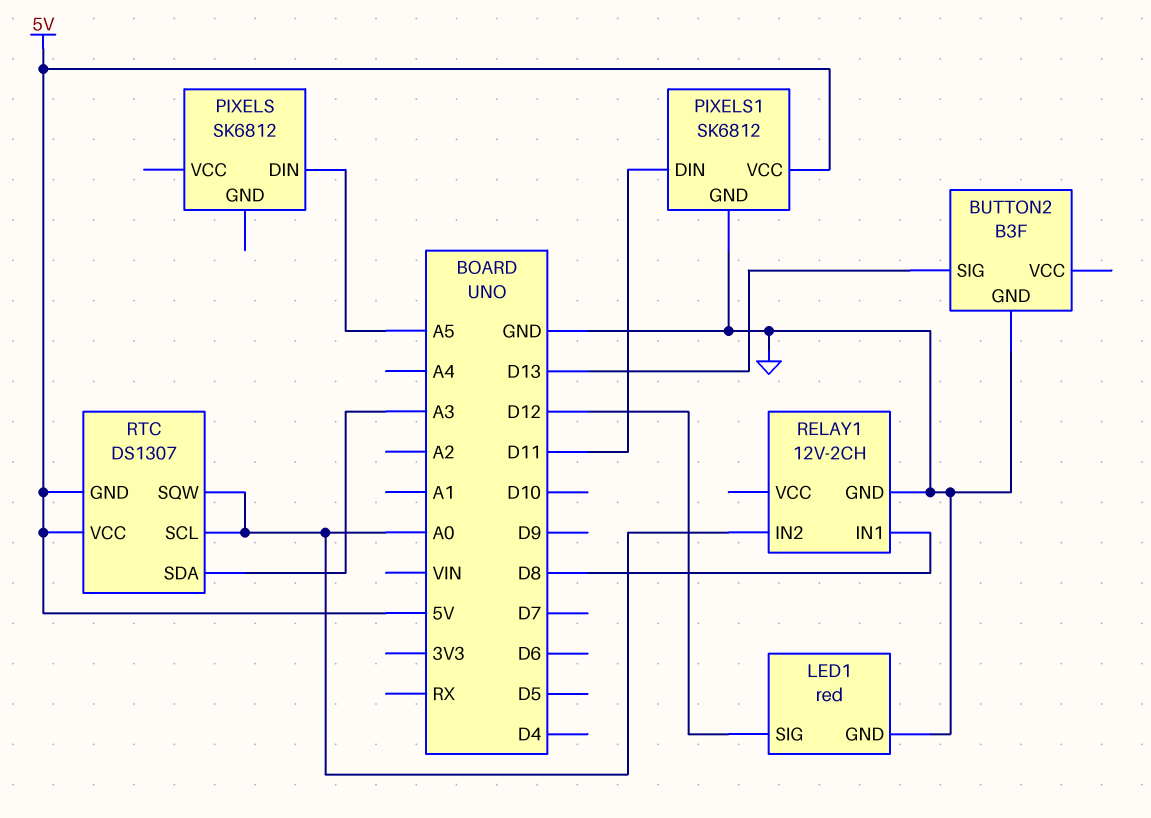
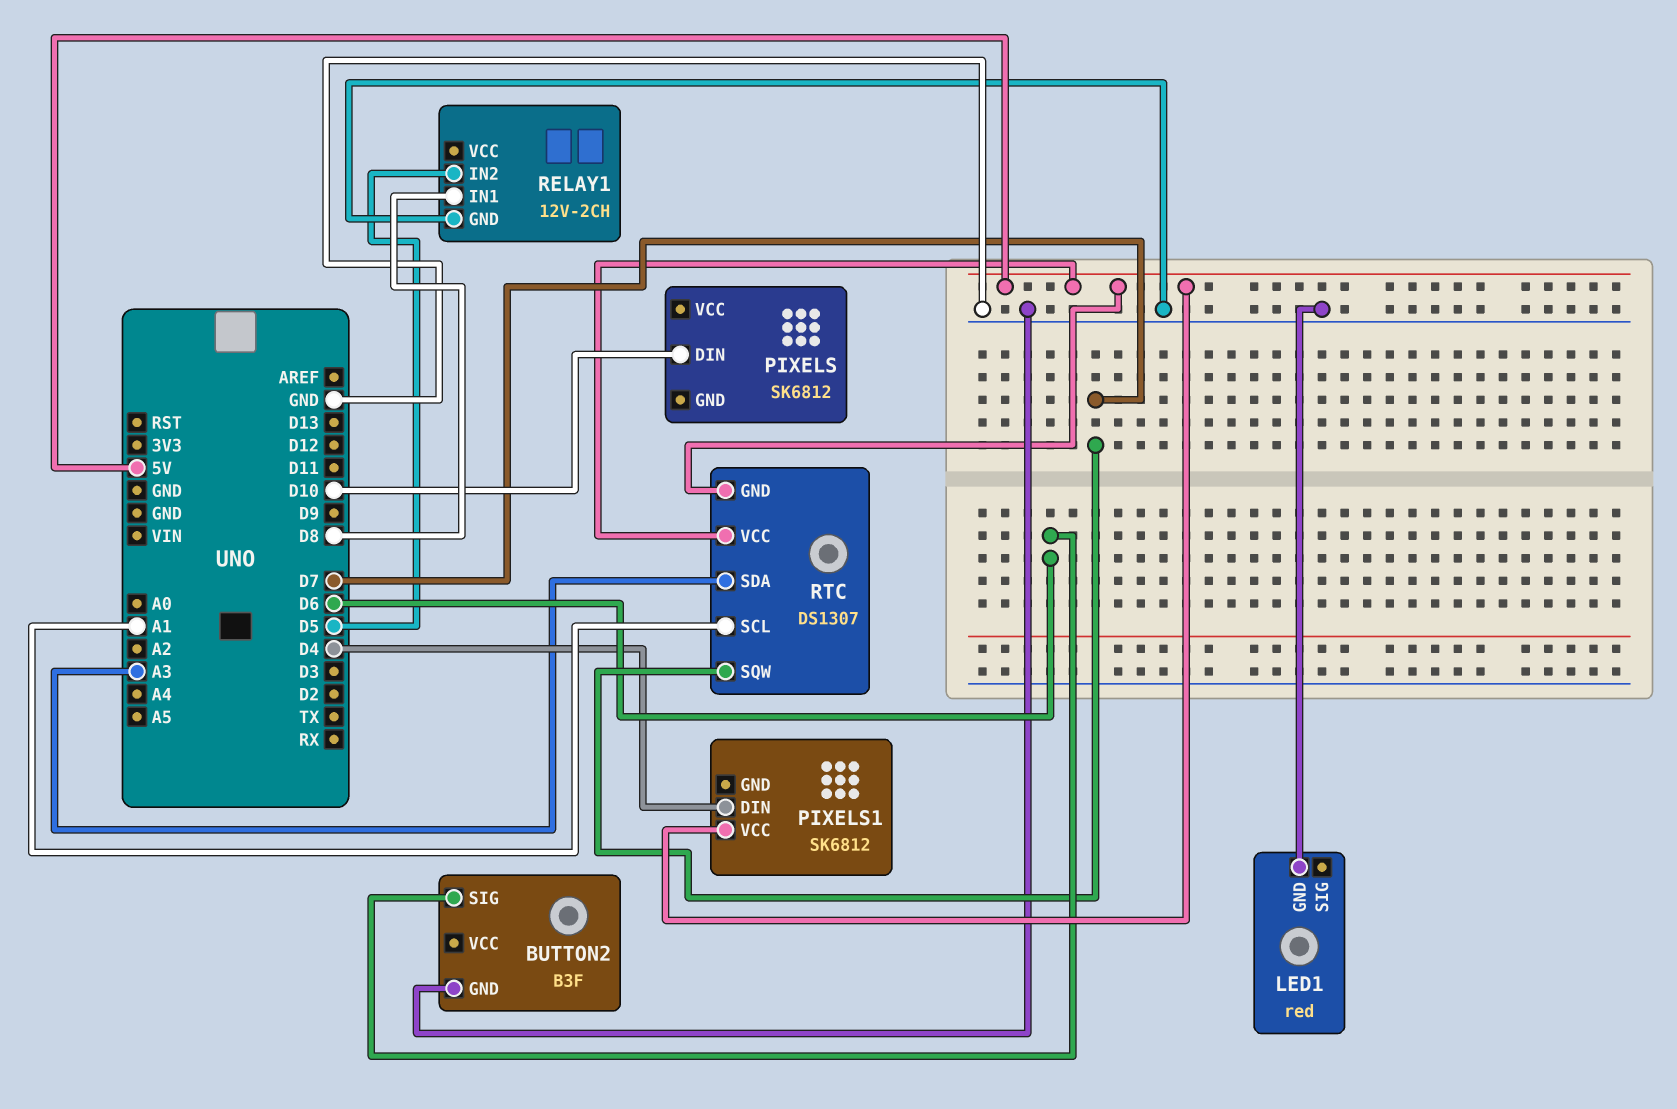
BUTTON2 pin SIG: D13 -> D6
LED1 pin SIG: D12 -> none
PIXELS pin DIN: A5 -> D10
PIXELS1 pin DIN: D11 -> D4
PIXELS1 pin GND: GND -> none
RELAY1 pin IN2: A0 -> D5
RTC pin SCL: A0 -> A1
RTC pin SQW: A0 -> D7

